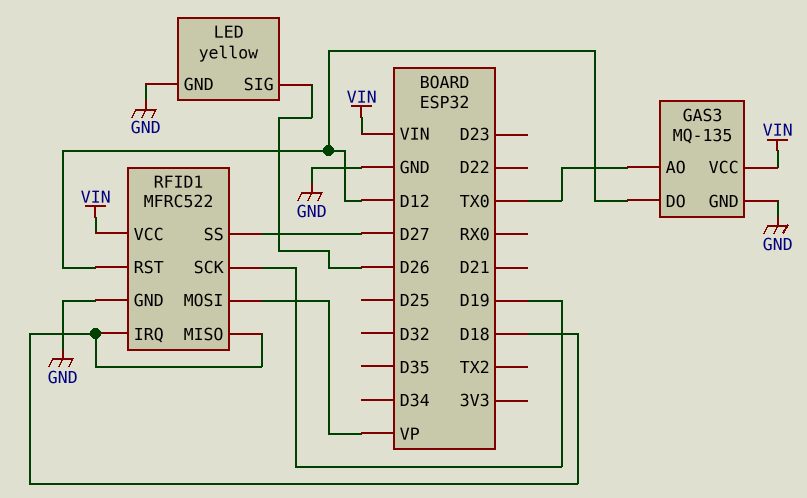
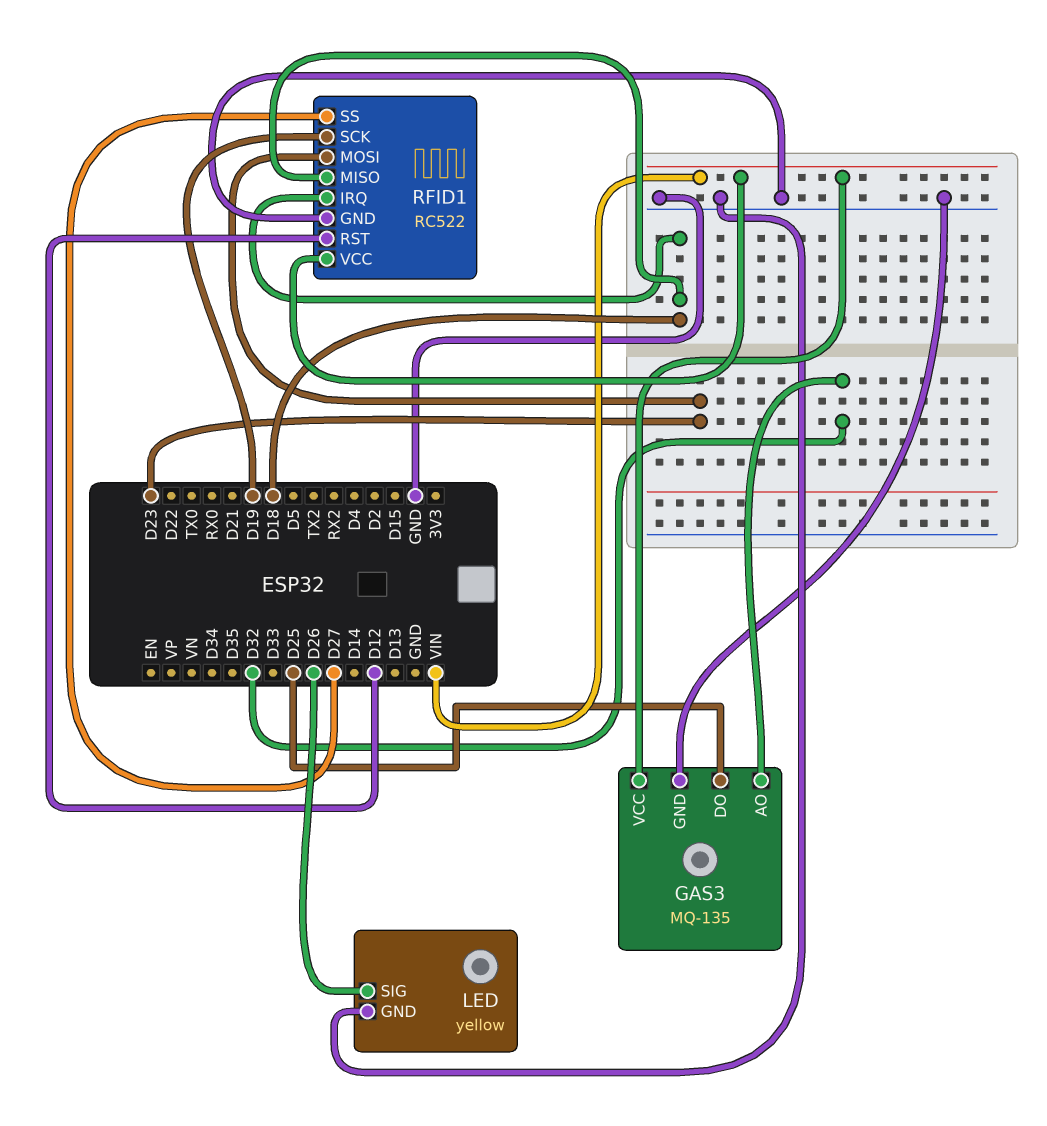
GAS3 pin AO: TX0 -> D32
GAS3 pin DO: D12 -> D25
RFID1: MFRC522 -> RC522
RFID1 pin MOSI: VP -> D23

